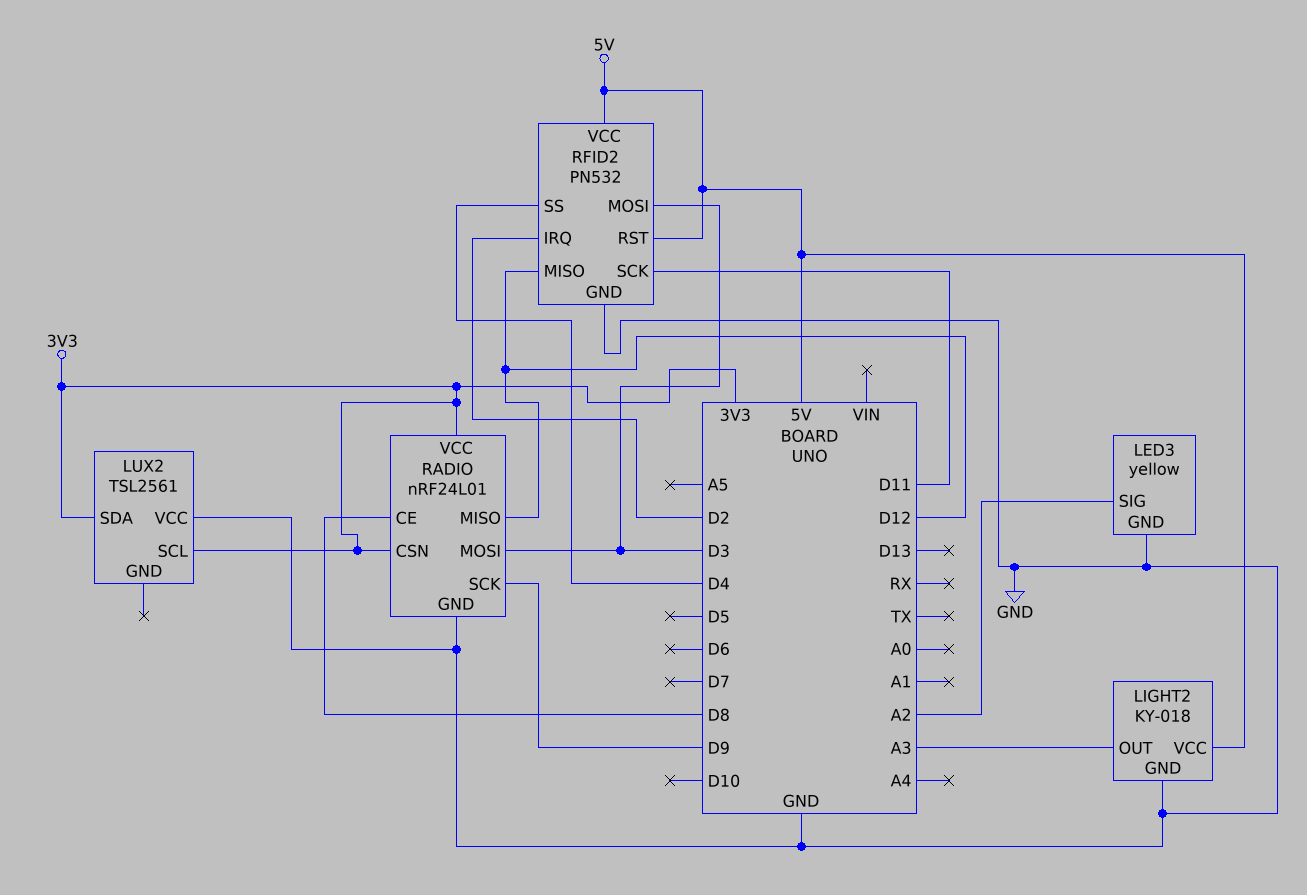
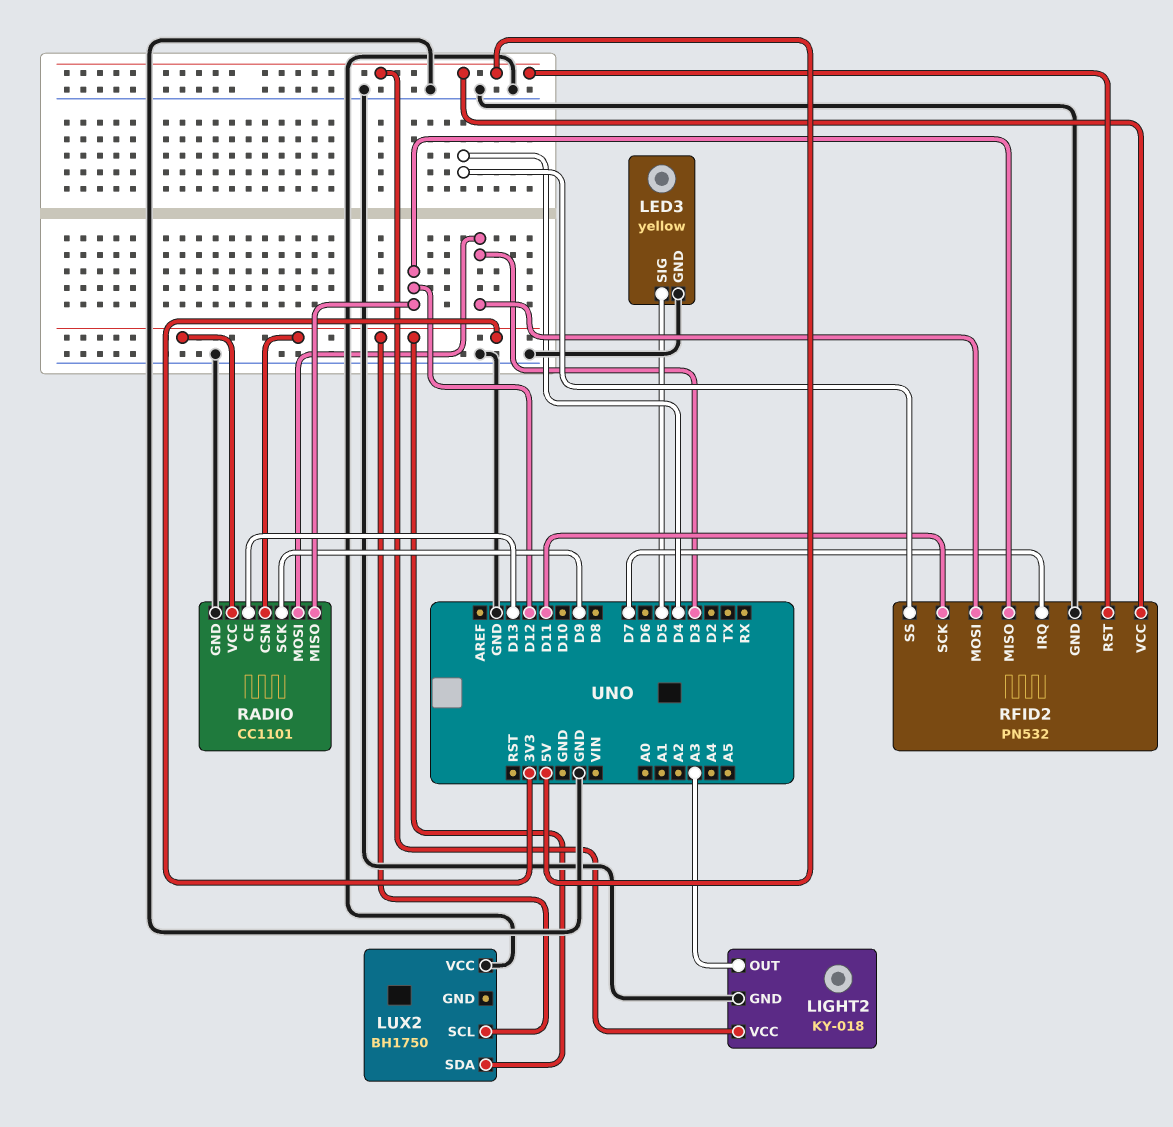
LED3 pin SIG: A2 -> D5
LUX2: TSL2561 -> BH1750
RADIO: nRF24L01 -> CC1101
RADIO pin CE: D8 -> D13
RFID2 pin IRQ: D2 -> D7

